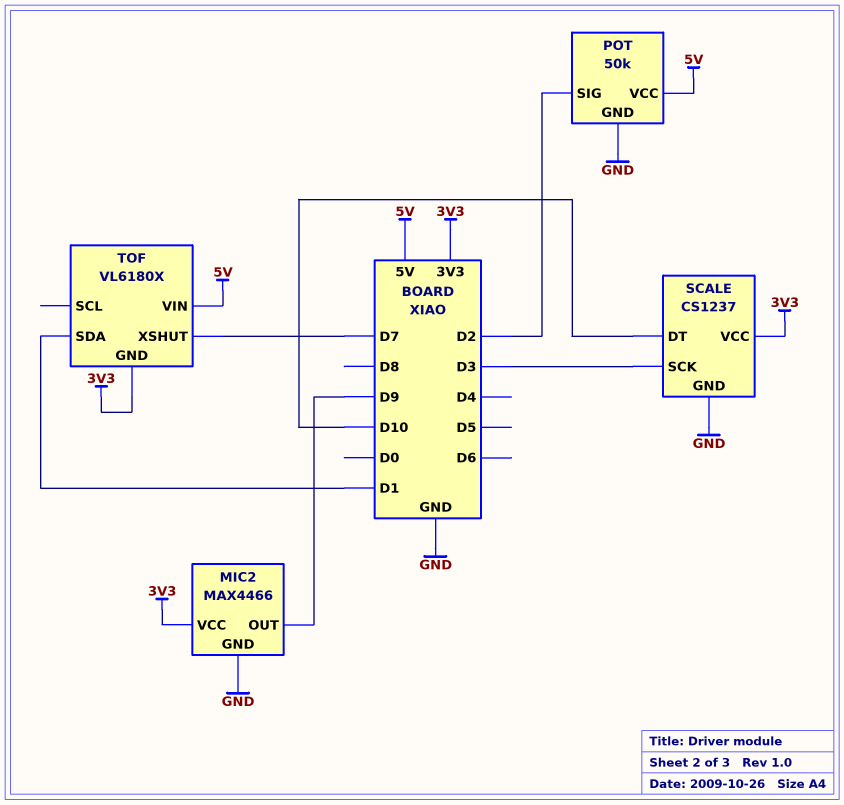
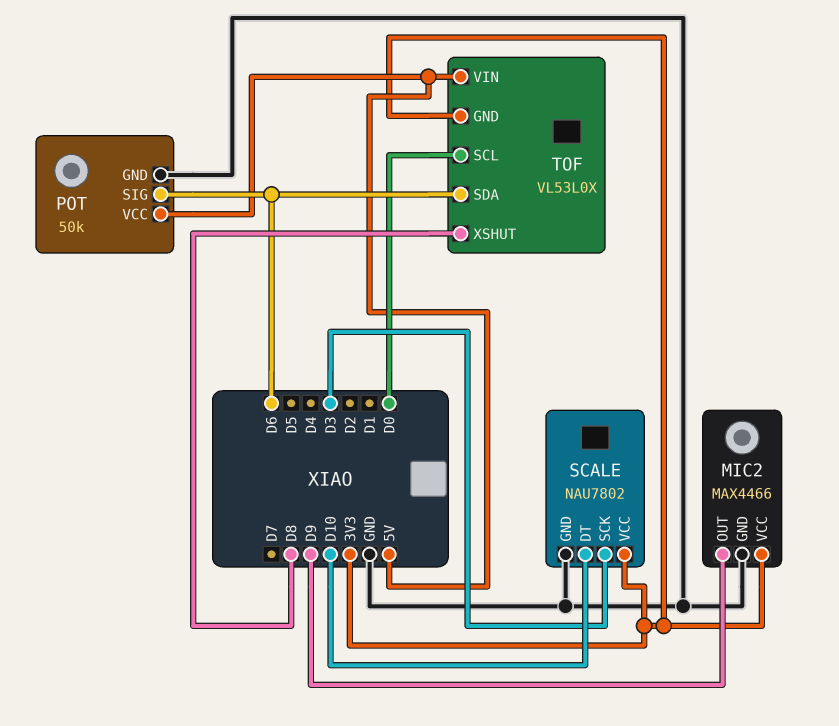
POT pin SIG: D2 -> D6
SCALE: CS1237 -> NAU7802
TOF: VL6180X -> VL53L0X
TOF pin SCL: none -> D0
TOF pin SDA: D1 -> D6
TOF pin XSHUT: D7 -> D8

